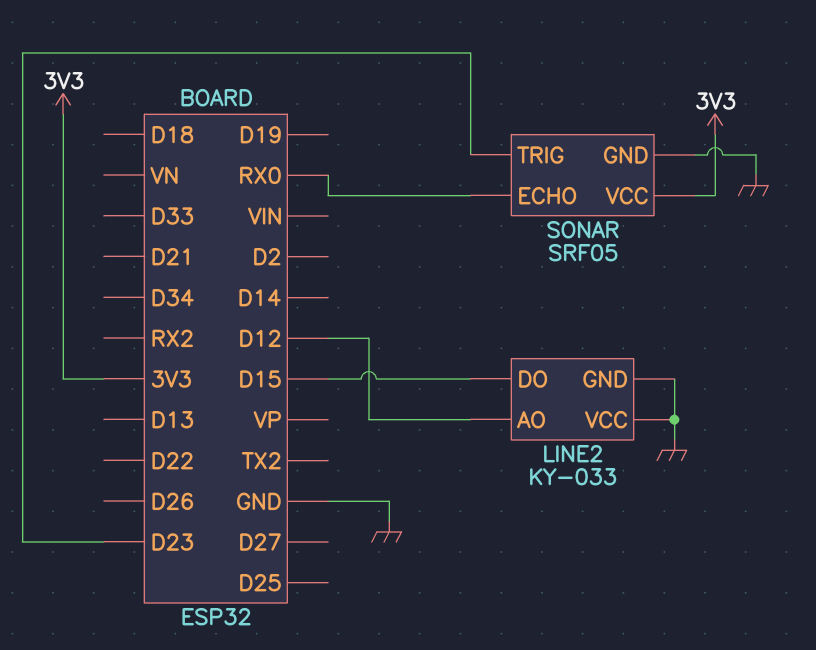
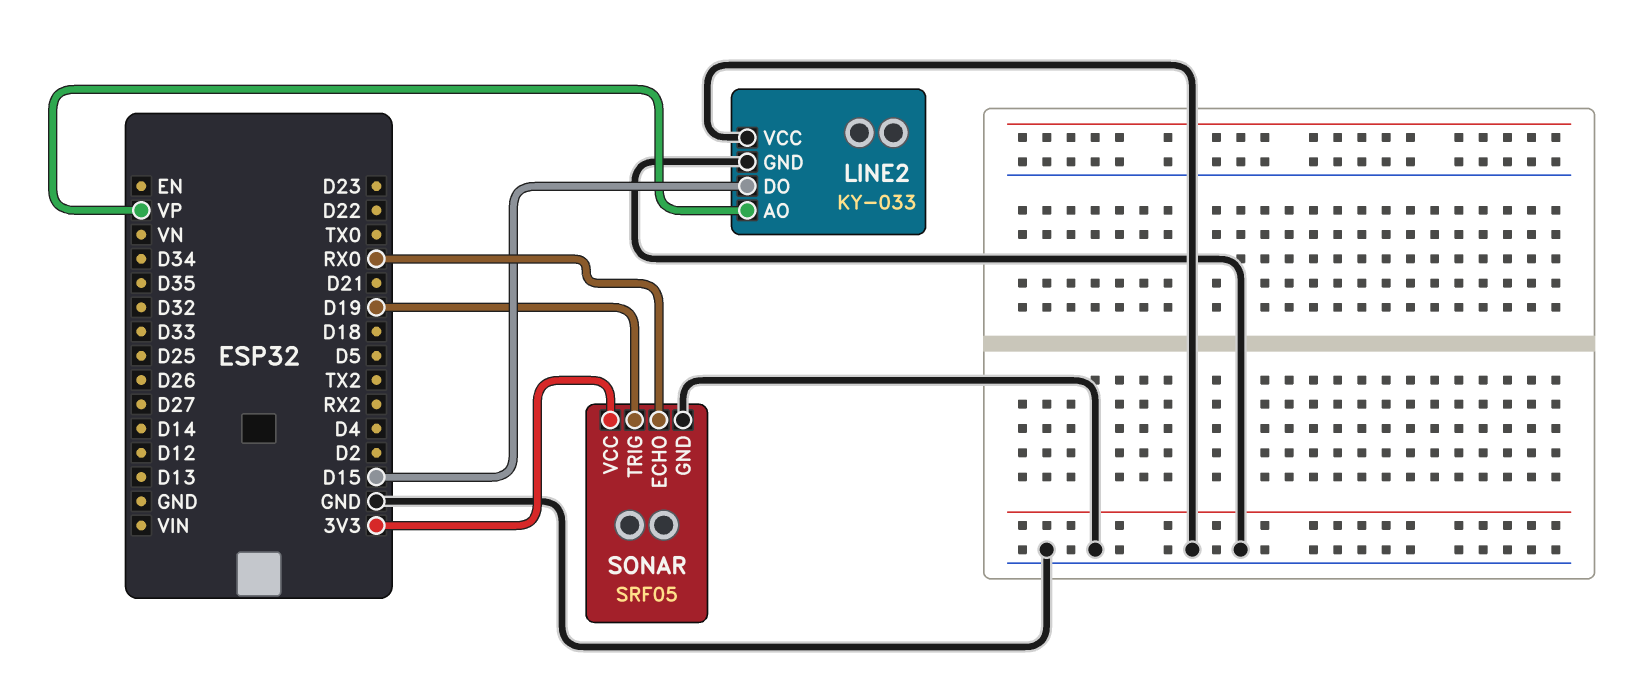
LINE2 pin AO: D12 -> VP
SONAR pin TRIG: D23 -> D19

